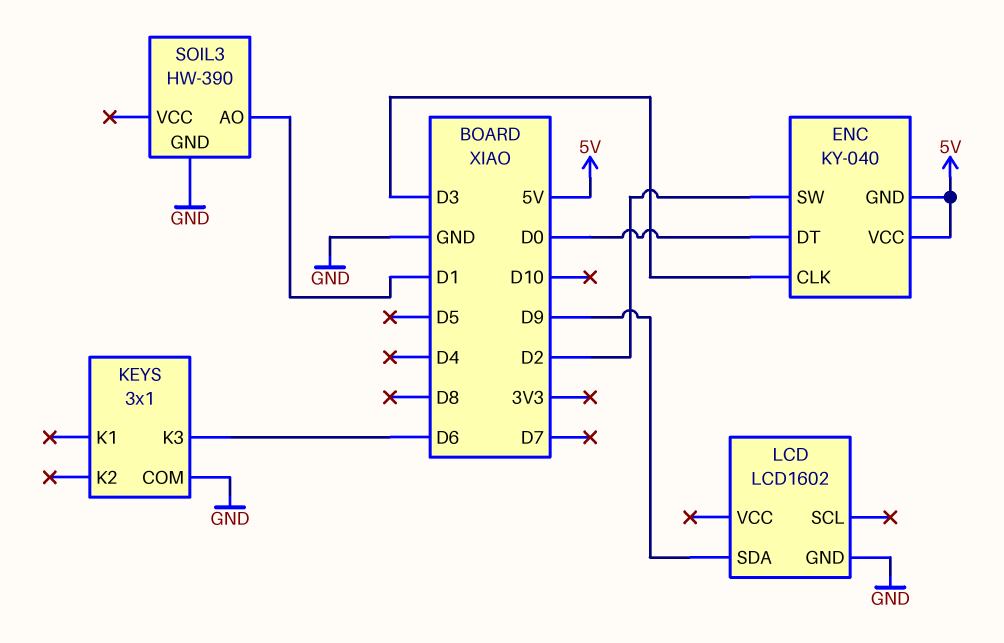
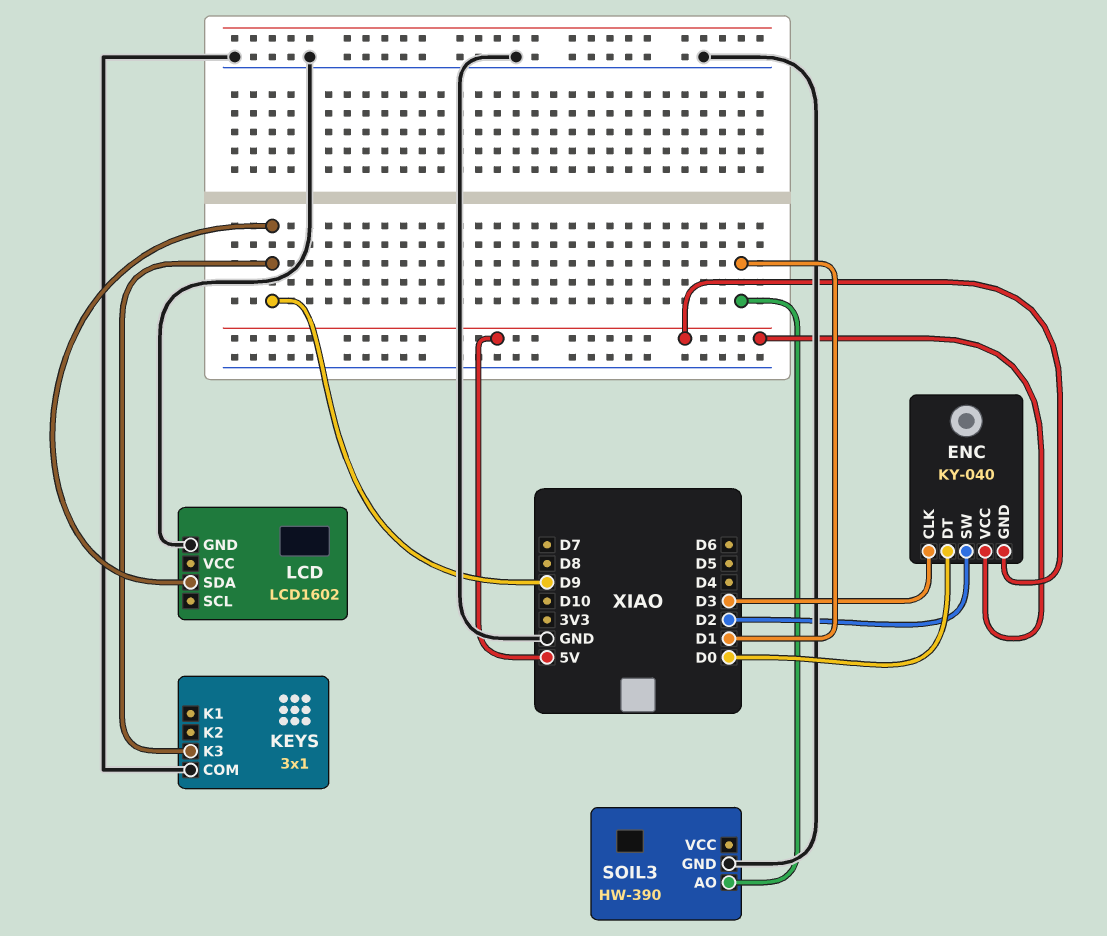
KEYS pin K3: D6 -> D9

